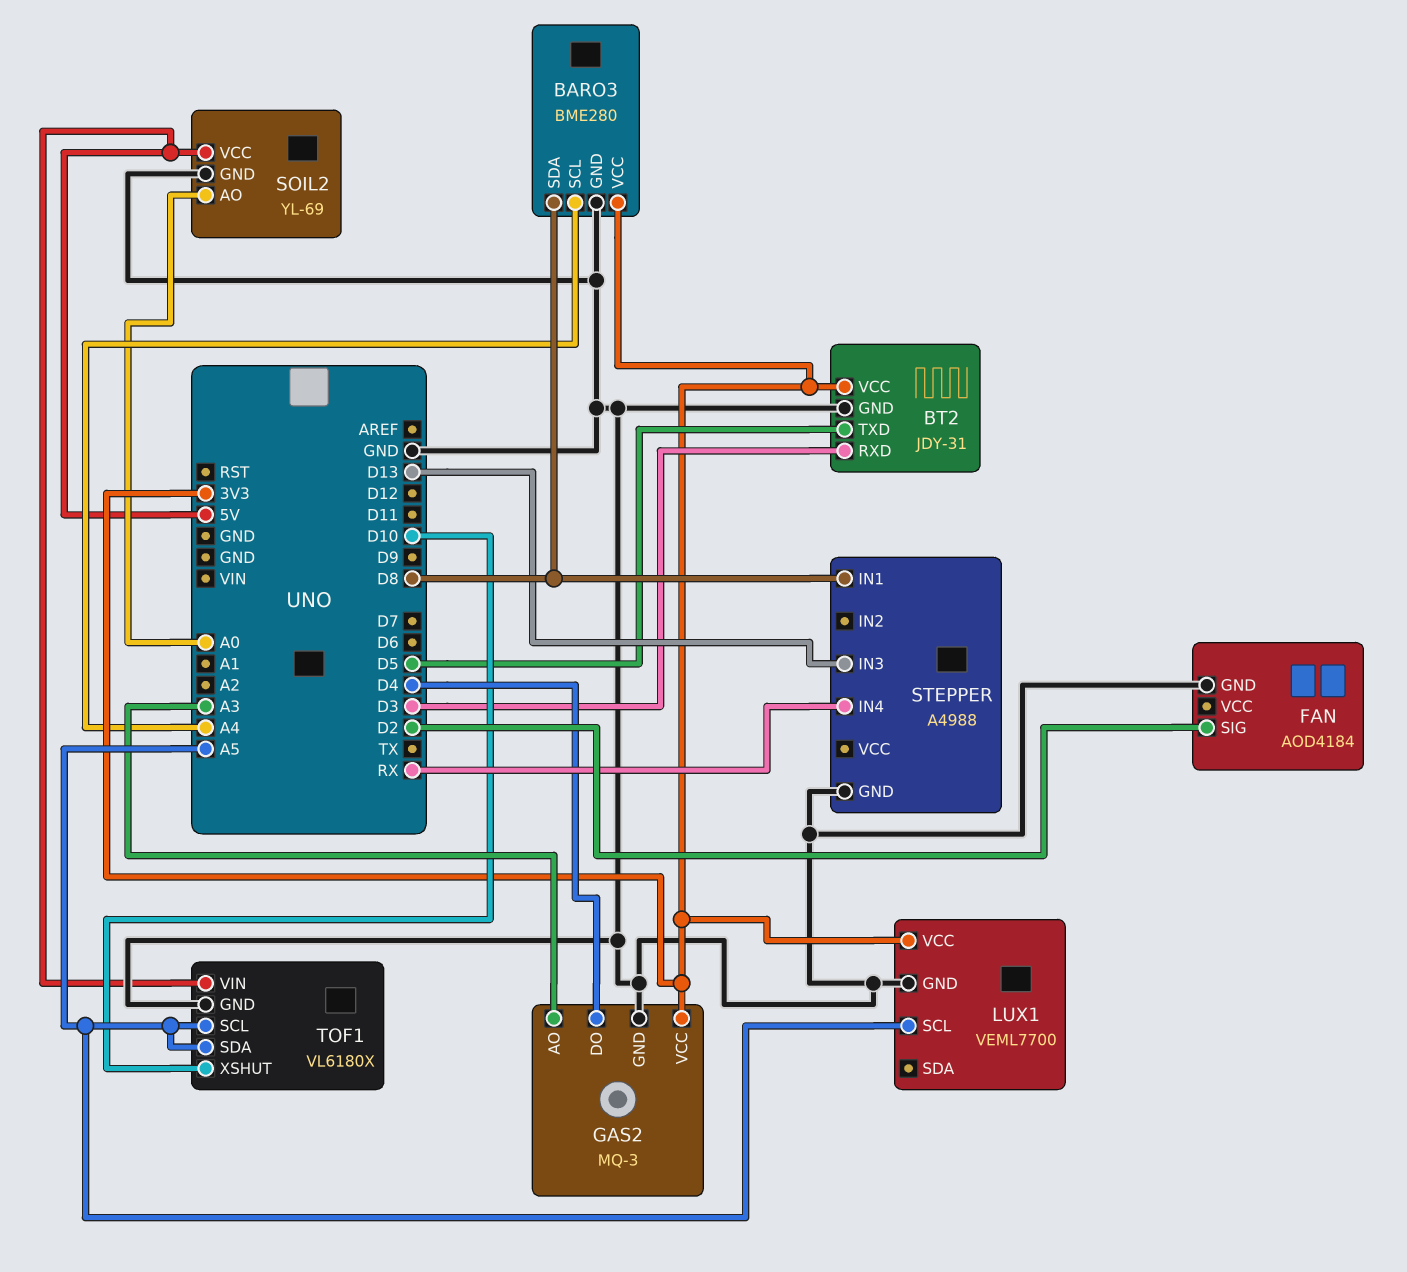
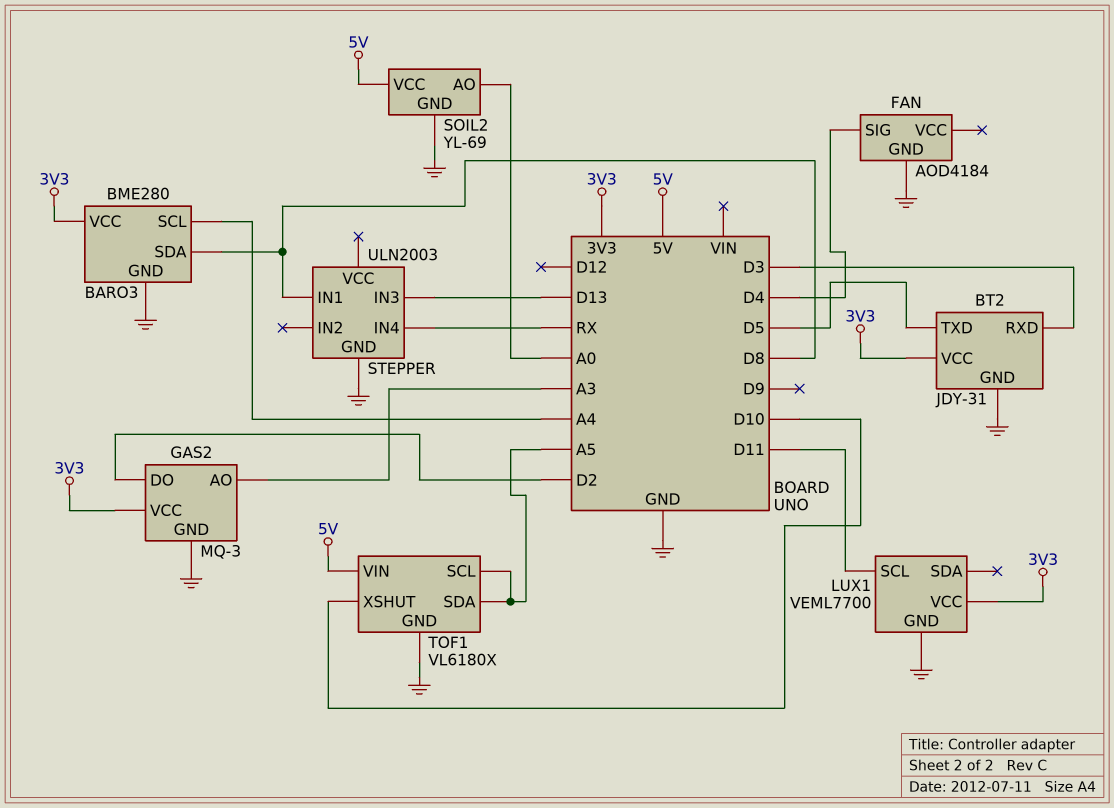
FAN pin SIG: D2 -> D4
GAS2 pin DO: D4 -> D2
LUX1 pin SCL: A5 -> D11
STEPPER: A4988 -> ULN2003

